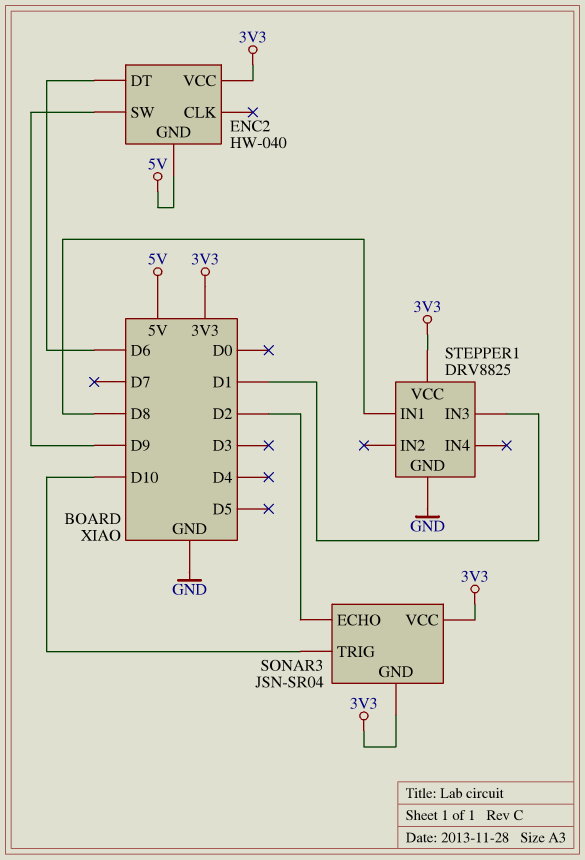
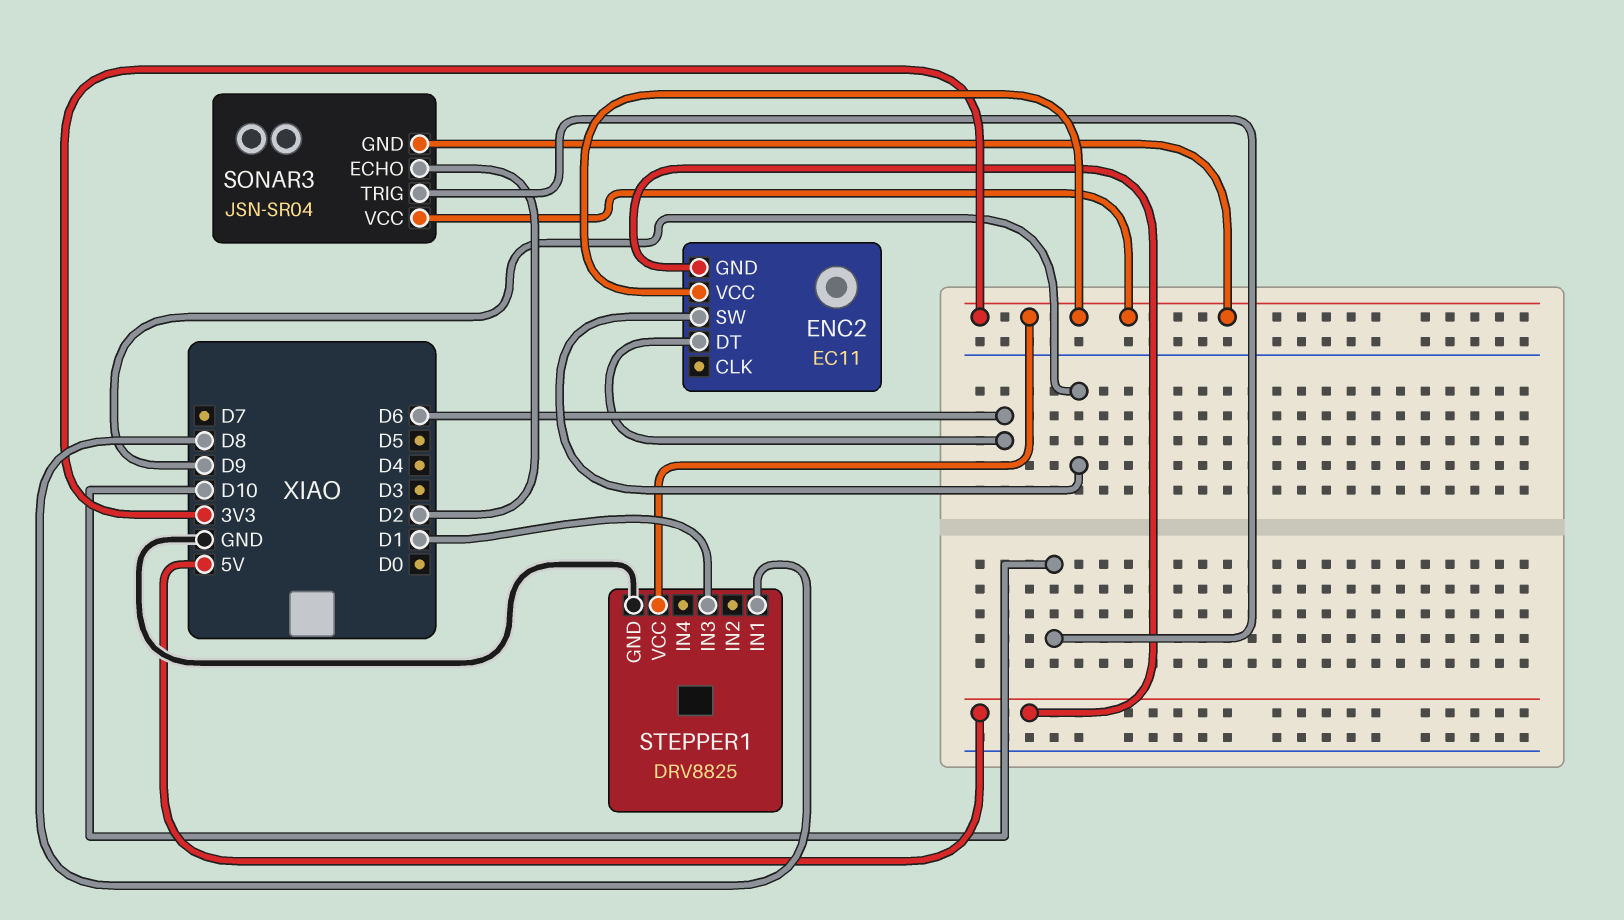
ENC2: HW-040 -> EC11

